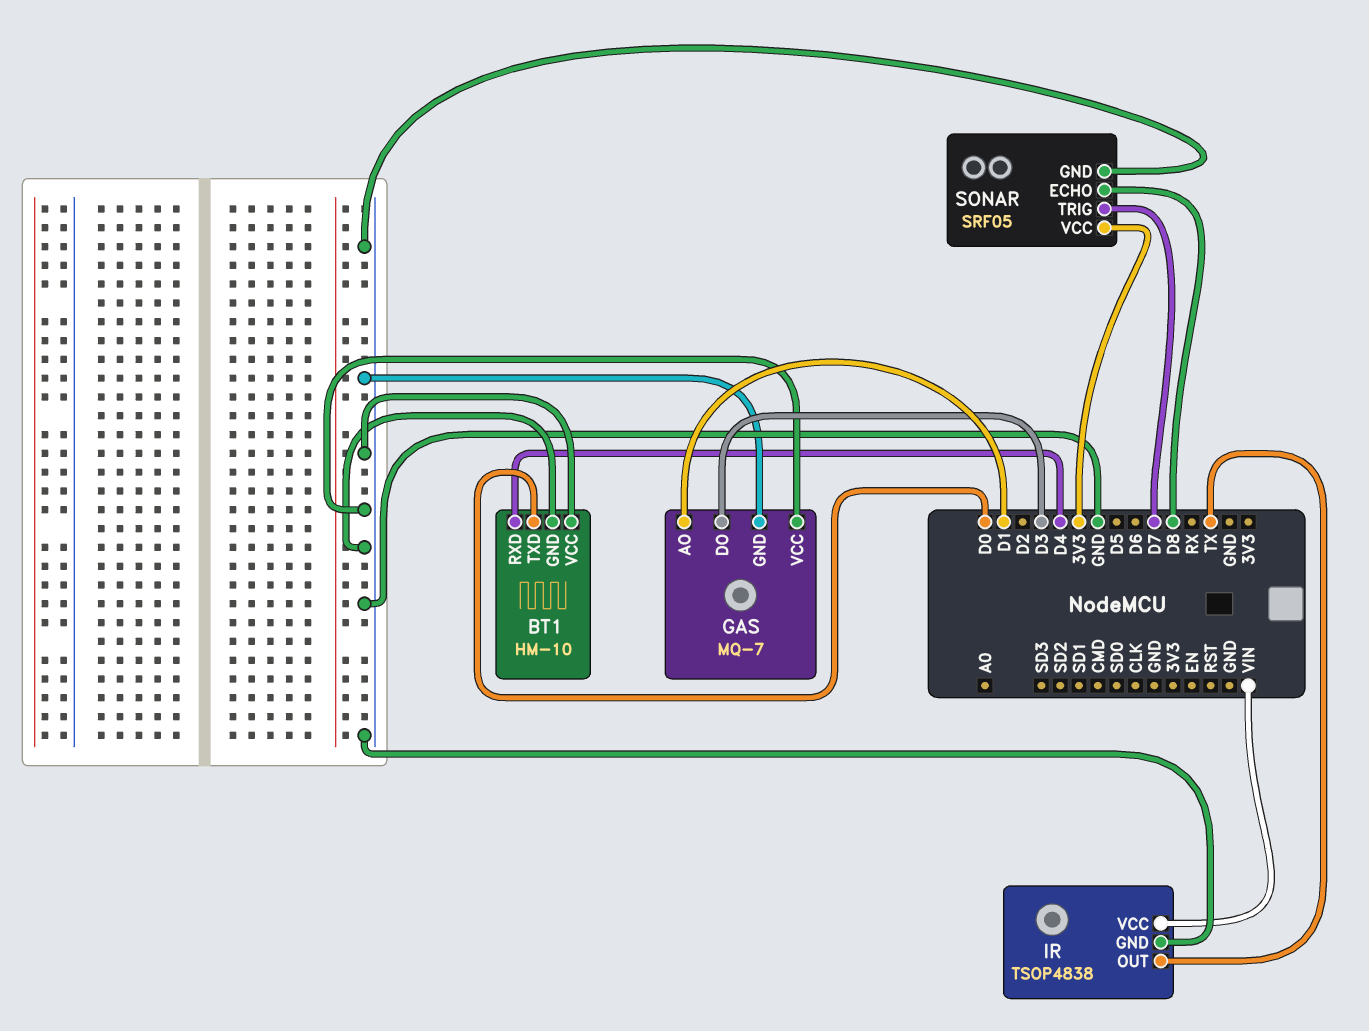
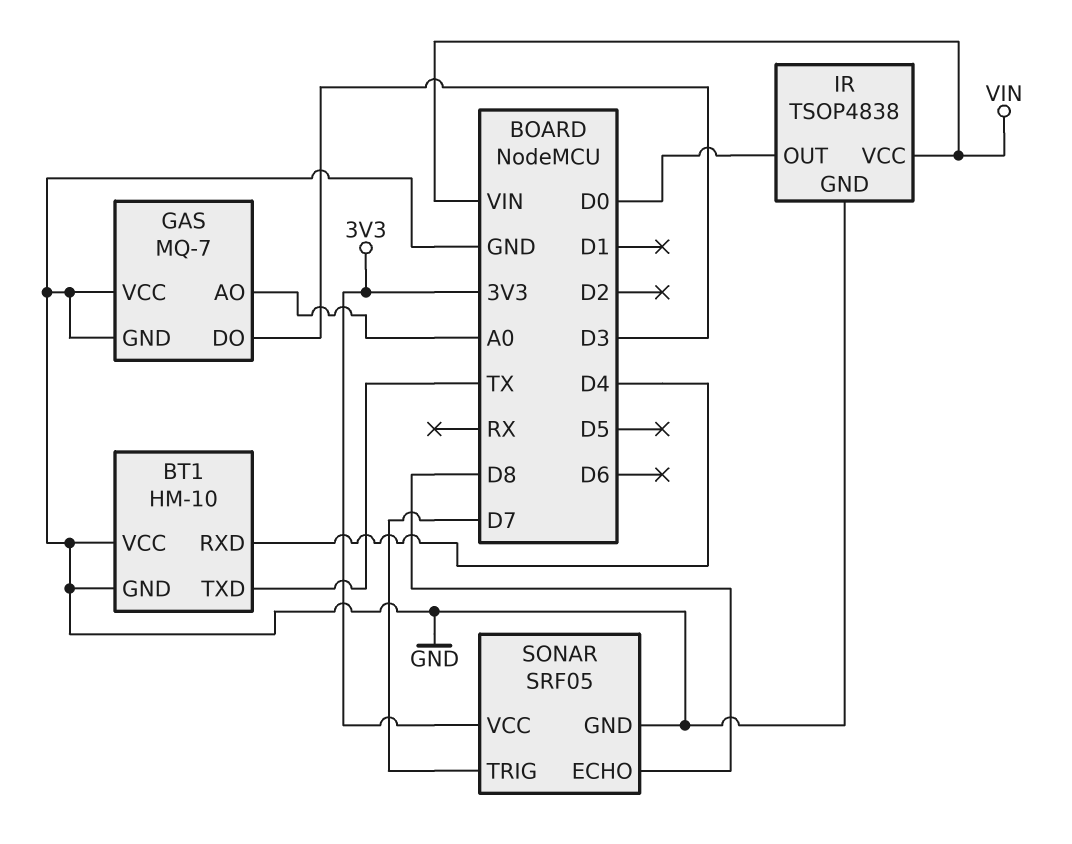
BT1 pin TXD: D0 -> TX
GAS pin AO: D1 -> A0
IR pin OUT: TX -> D0

